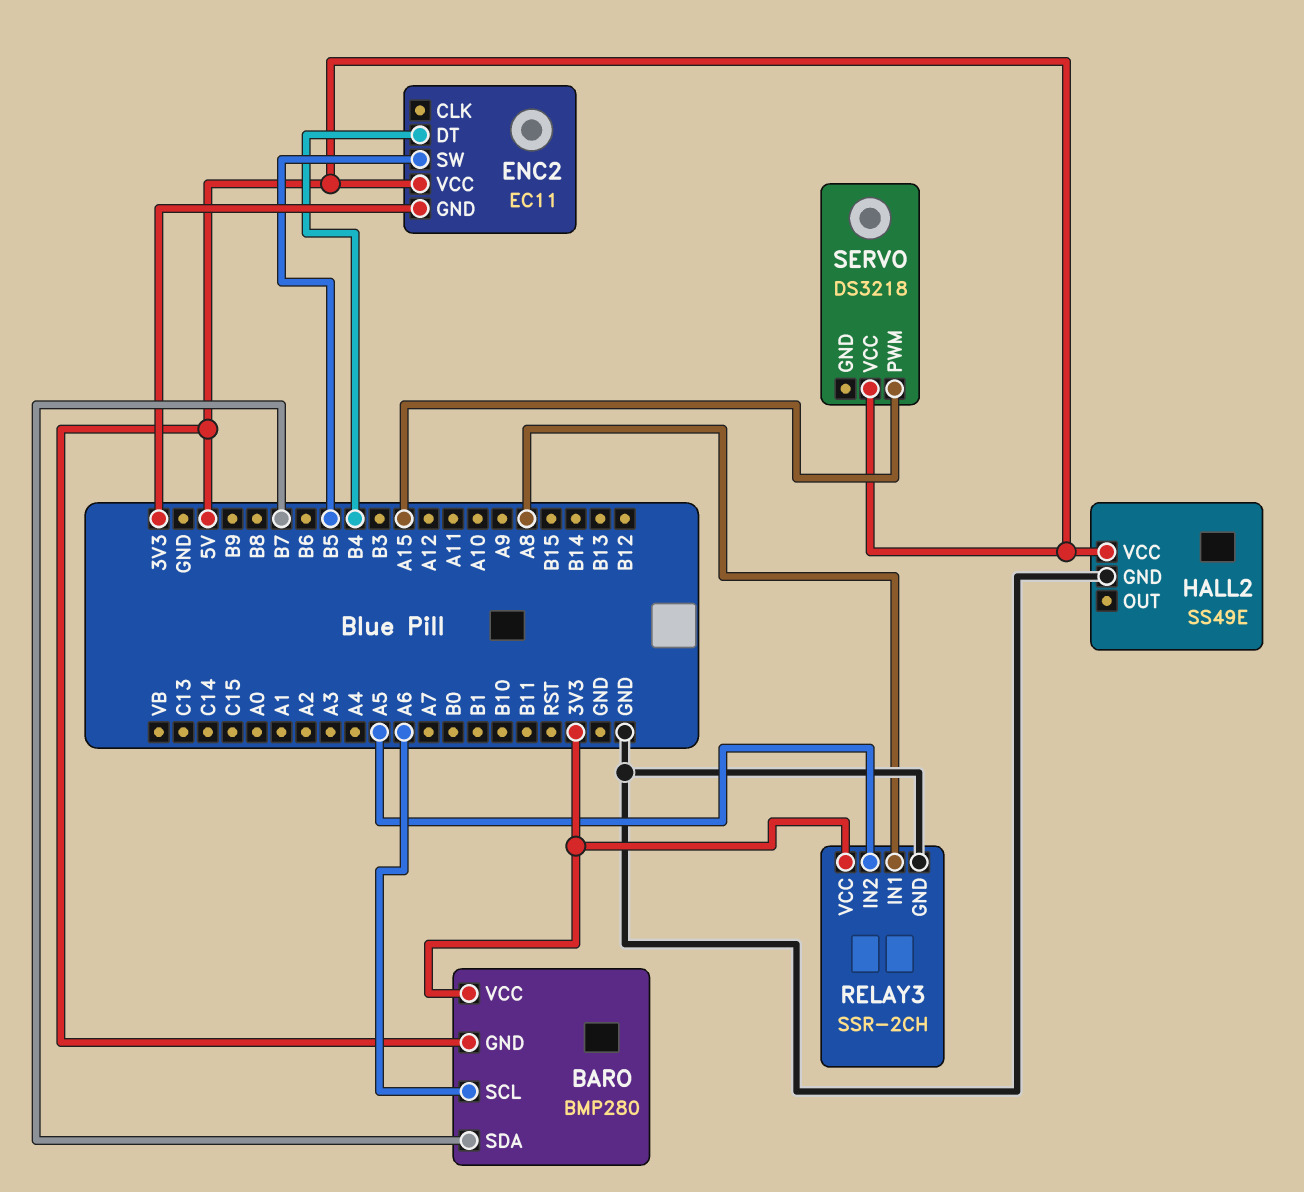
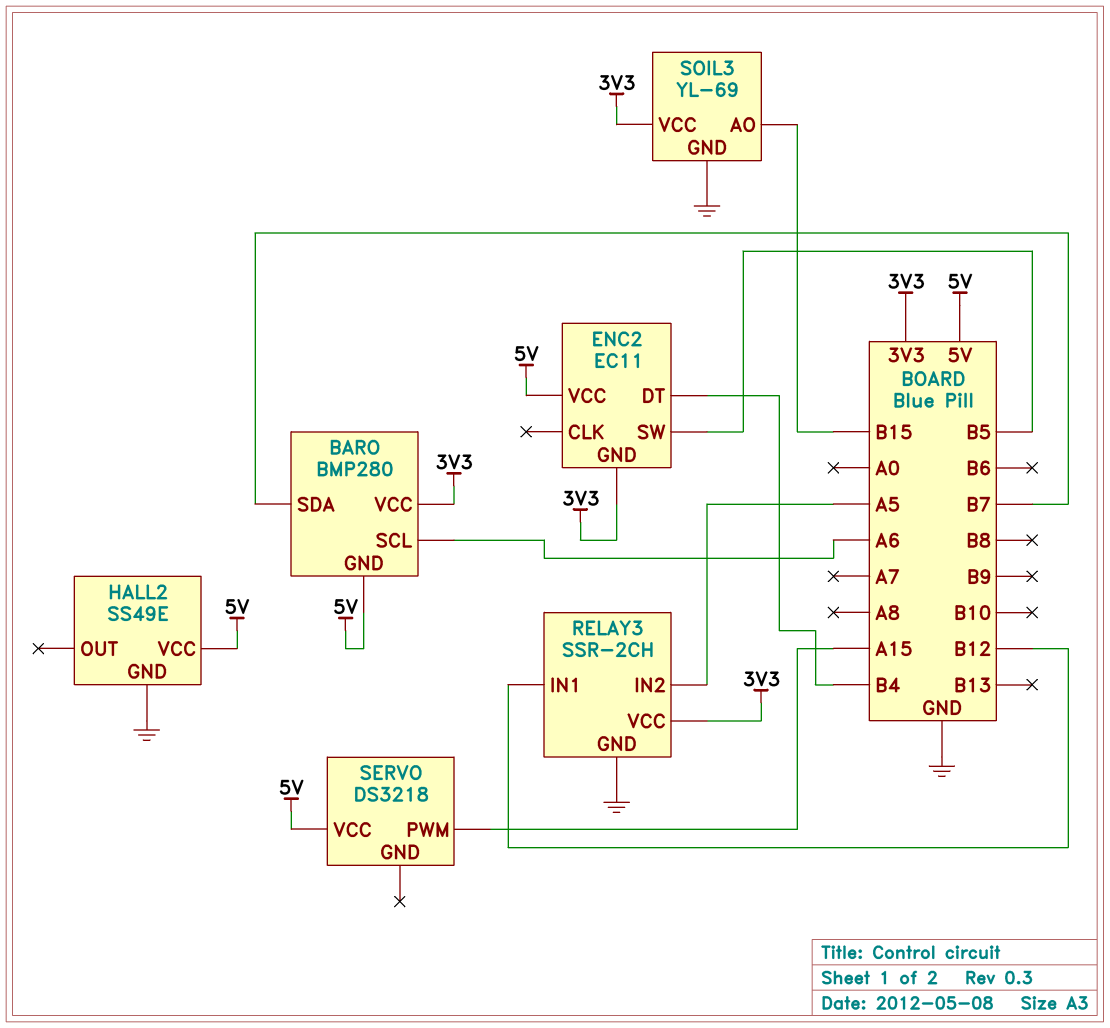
RELAY3 pin IN1: A8 -> B12
SOIL3: none -> YL-69
SOIL3 pin AO: none -> B15
SOIL3 pin GND: none -> GND
SOIL3 pin VCC: none -> 3V3

